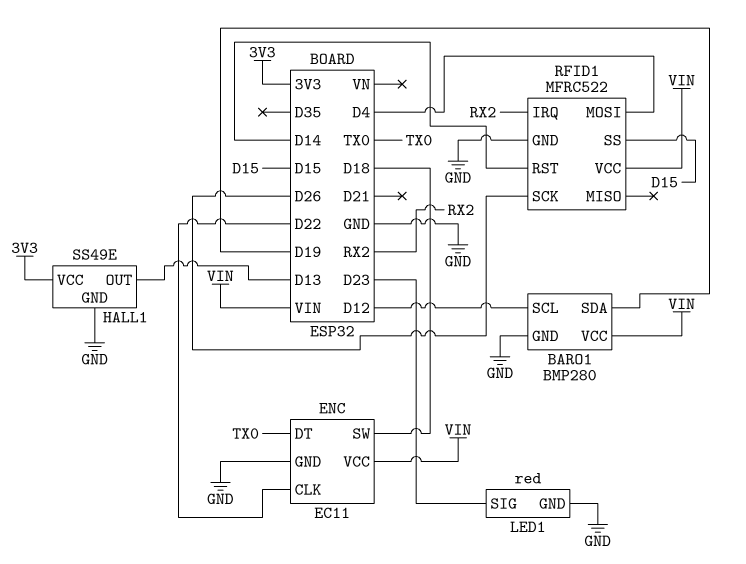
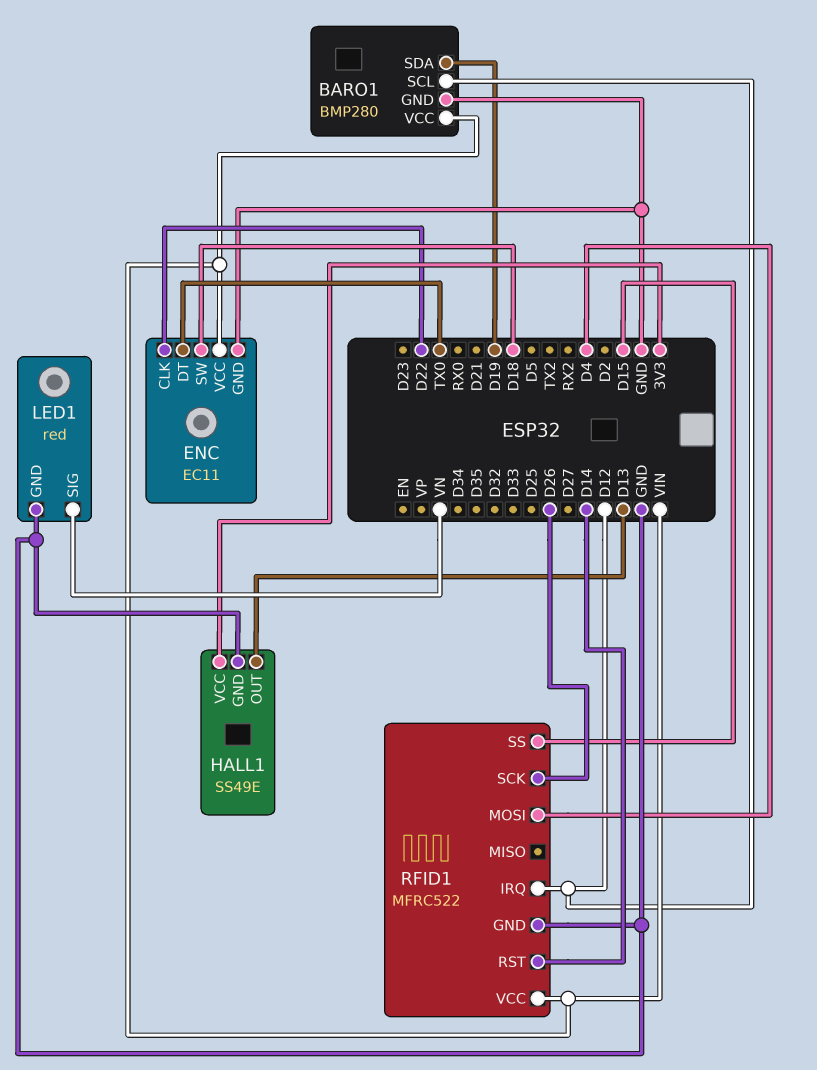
LED1 pin SIG: D23 -> VN
RFID1 pin IRQ: RX2 -> D12

